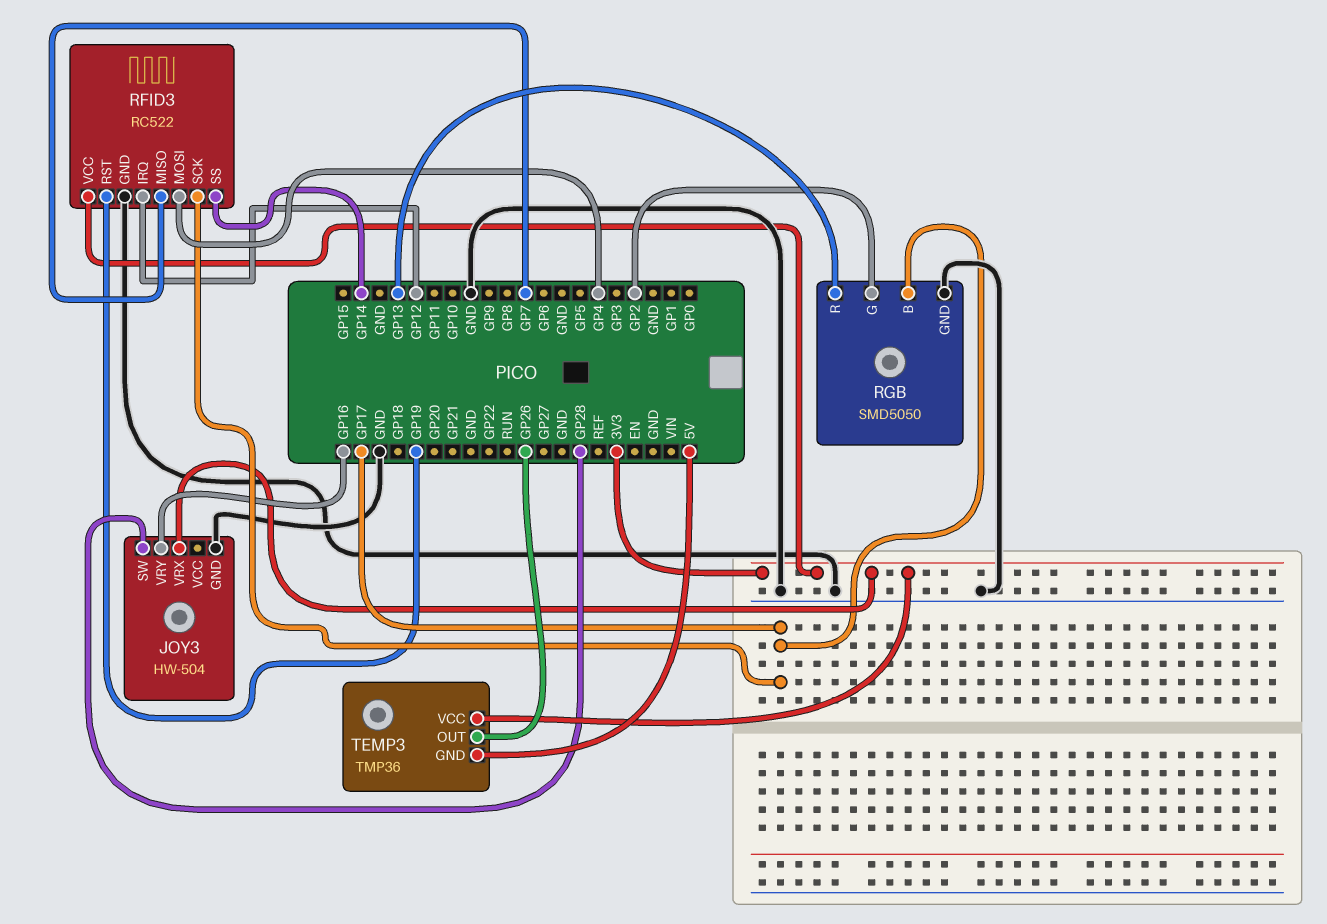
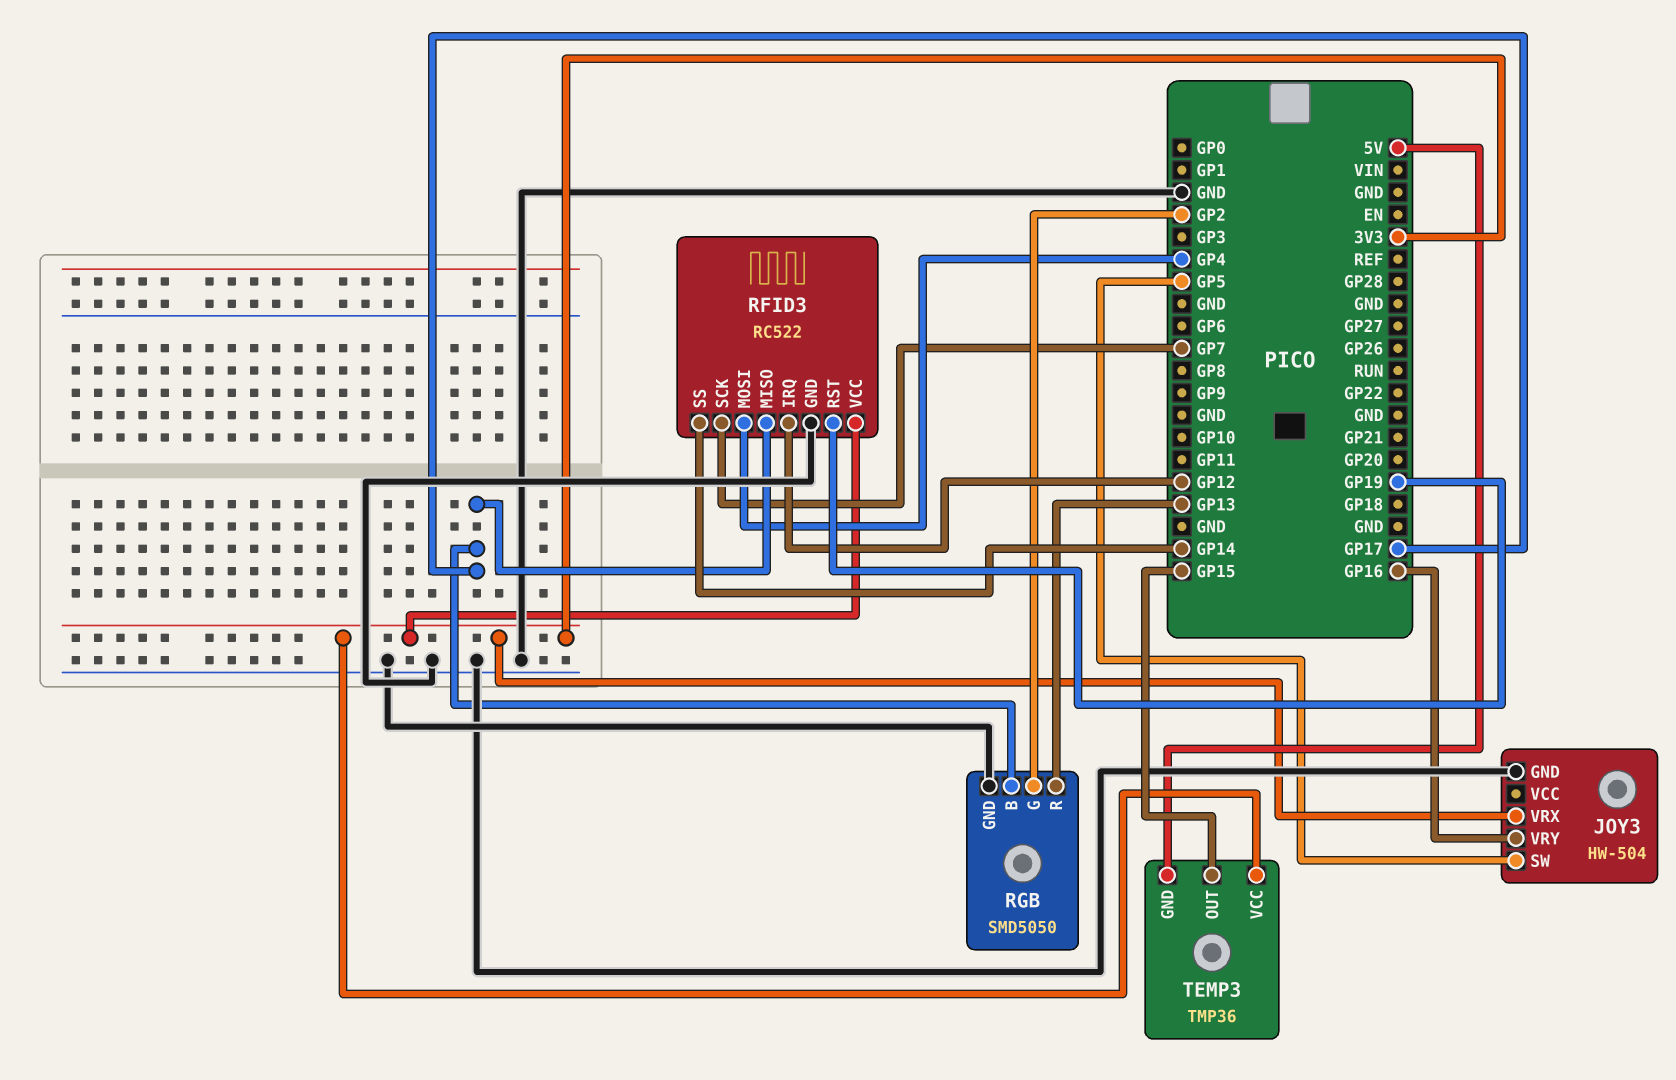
JOY3 pin SW: GP28 -> GP5
RFID3 pin MISO: GP7 -> GP17
RFID3 pin SCK: GP17 -> GP7
TEMP3 pin OUT: GP26 -> GP15

